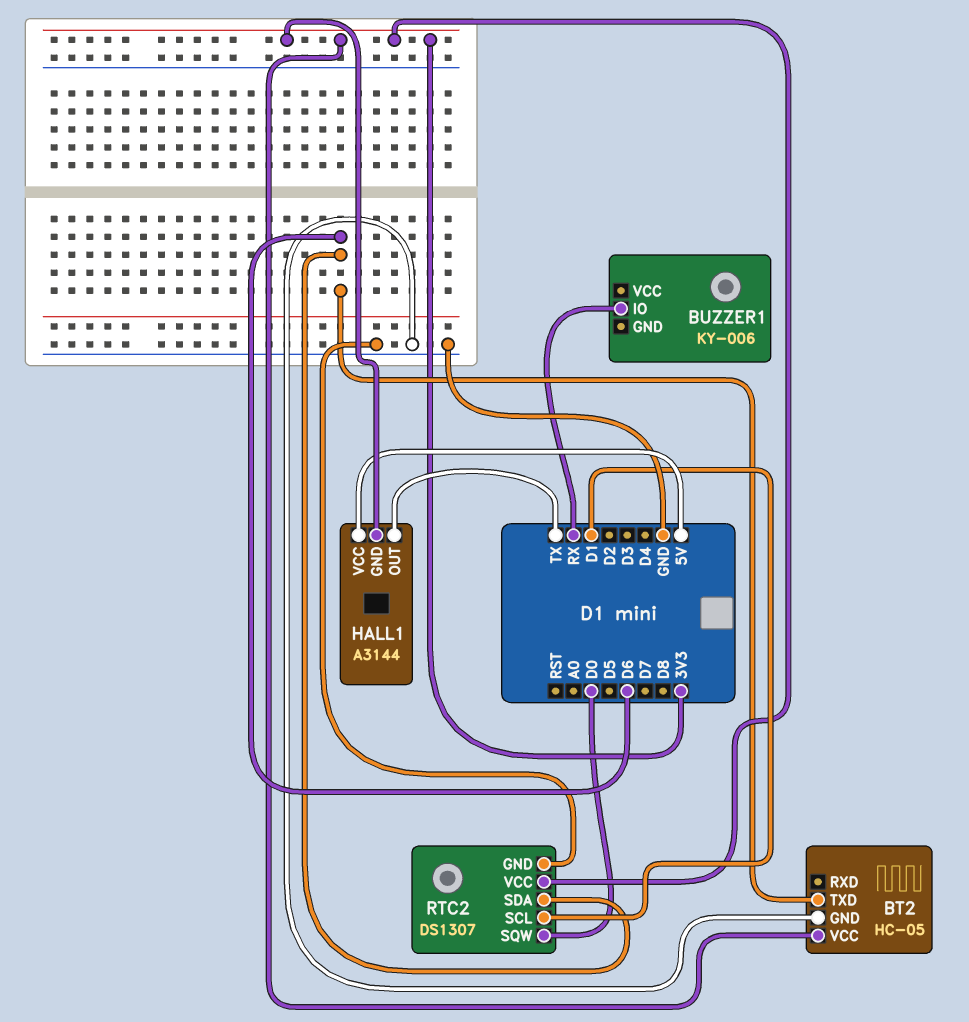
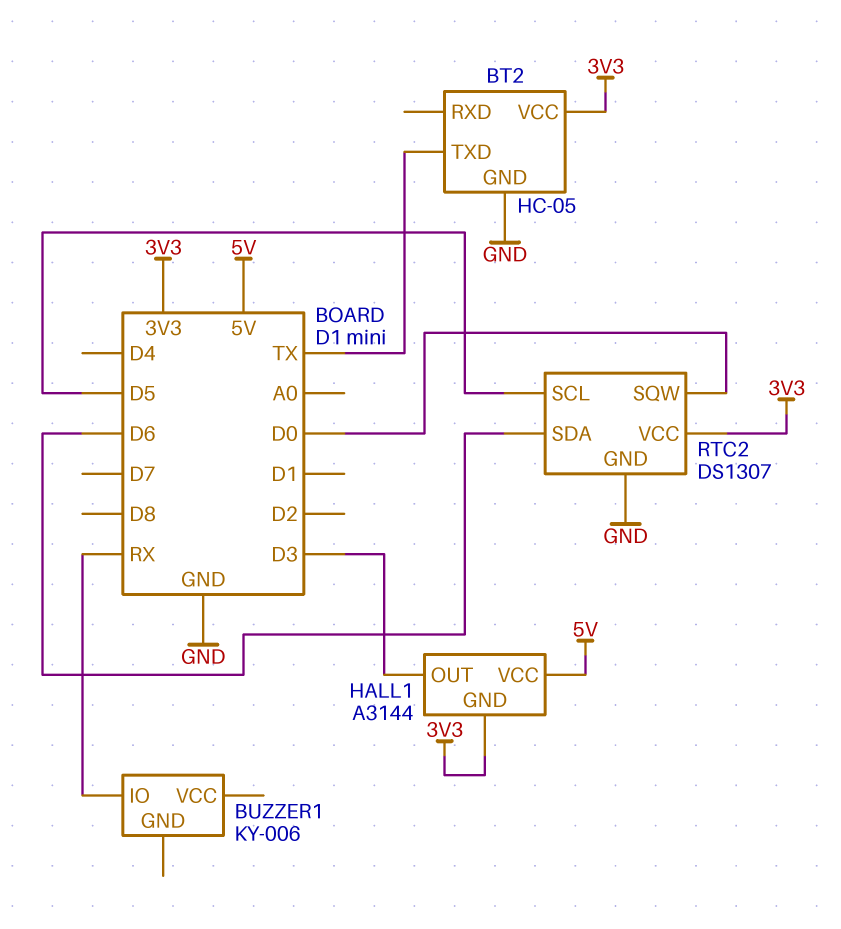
BT2 pin TXD: D6 -> TX
HALL1 pin OUT: TX -> D3
RTC2 pin SCL: D1 -> D5

